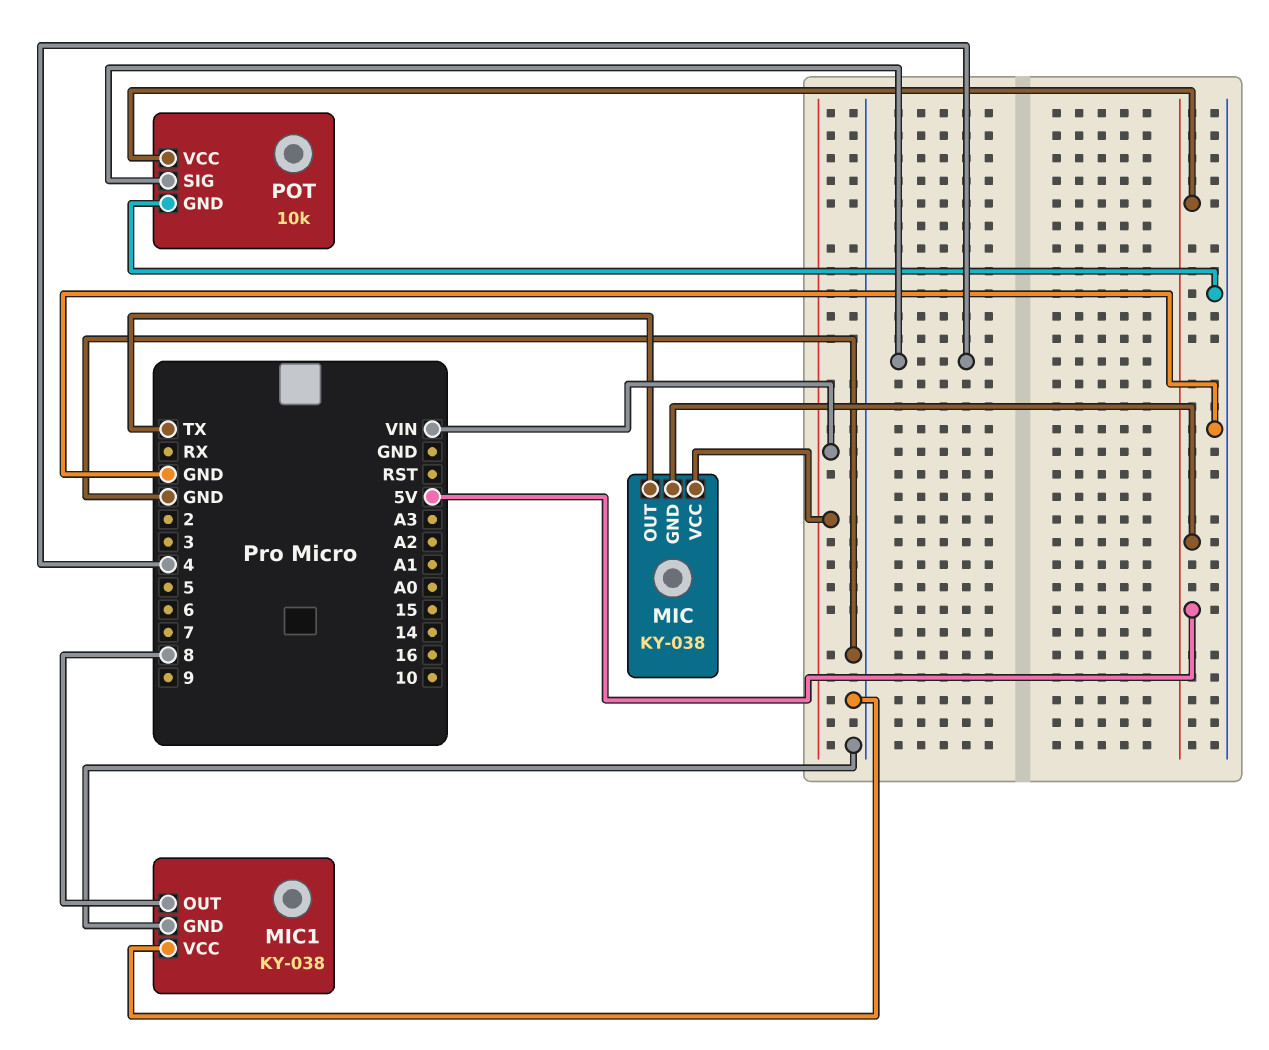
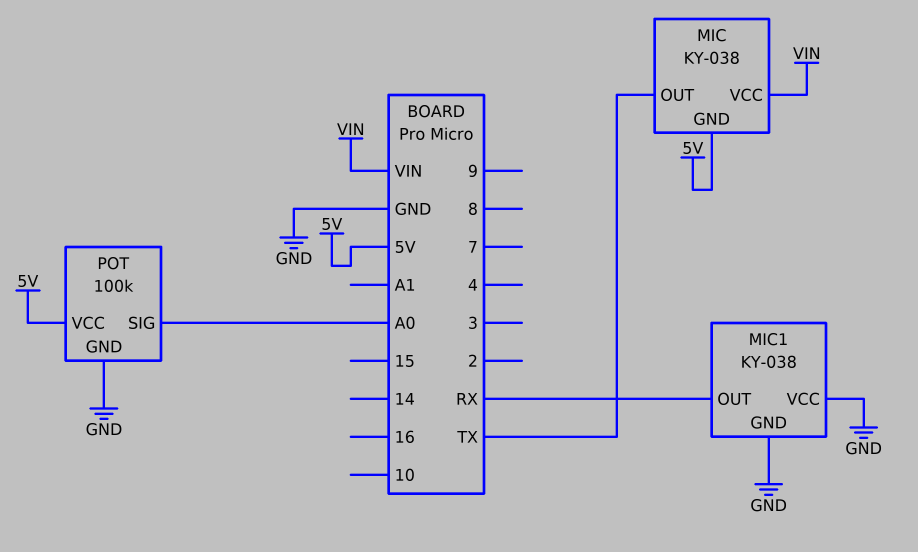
MIC1 pin OUT: 8 -> RX
POT: 10k -> 100k
POT pin SIG: 4 -> A0

